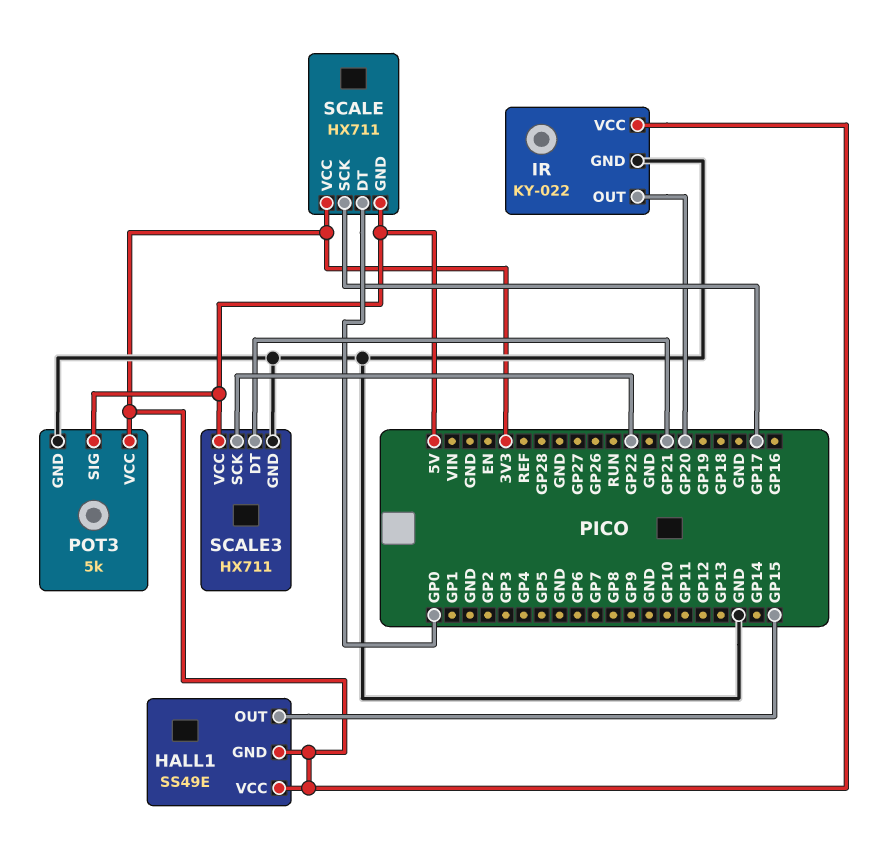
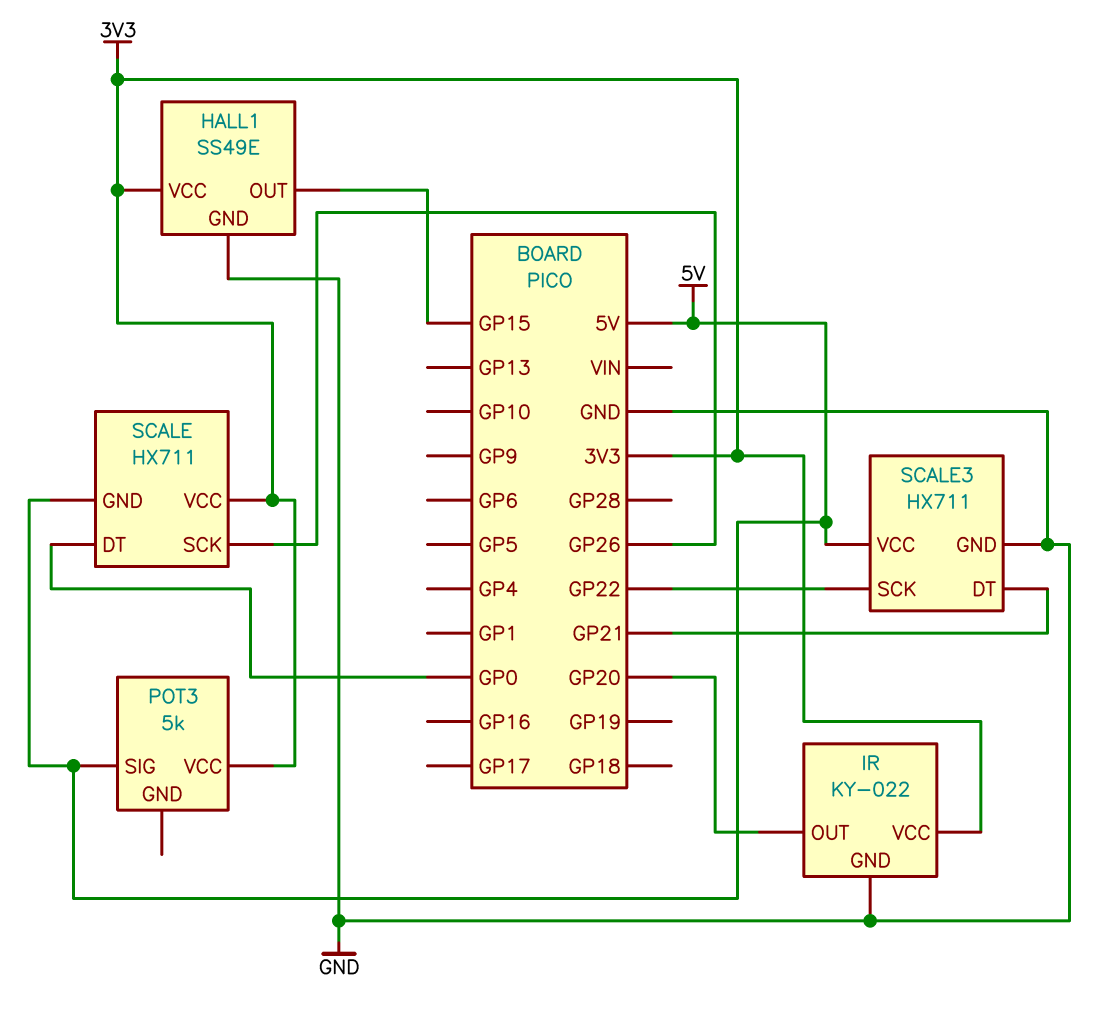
HALL1 pin GND: 3V3 -> GND
POT3 pin GND: GND -> none
SCALE pin SCK: GP17 -> GP26

